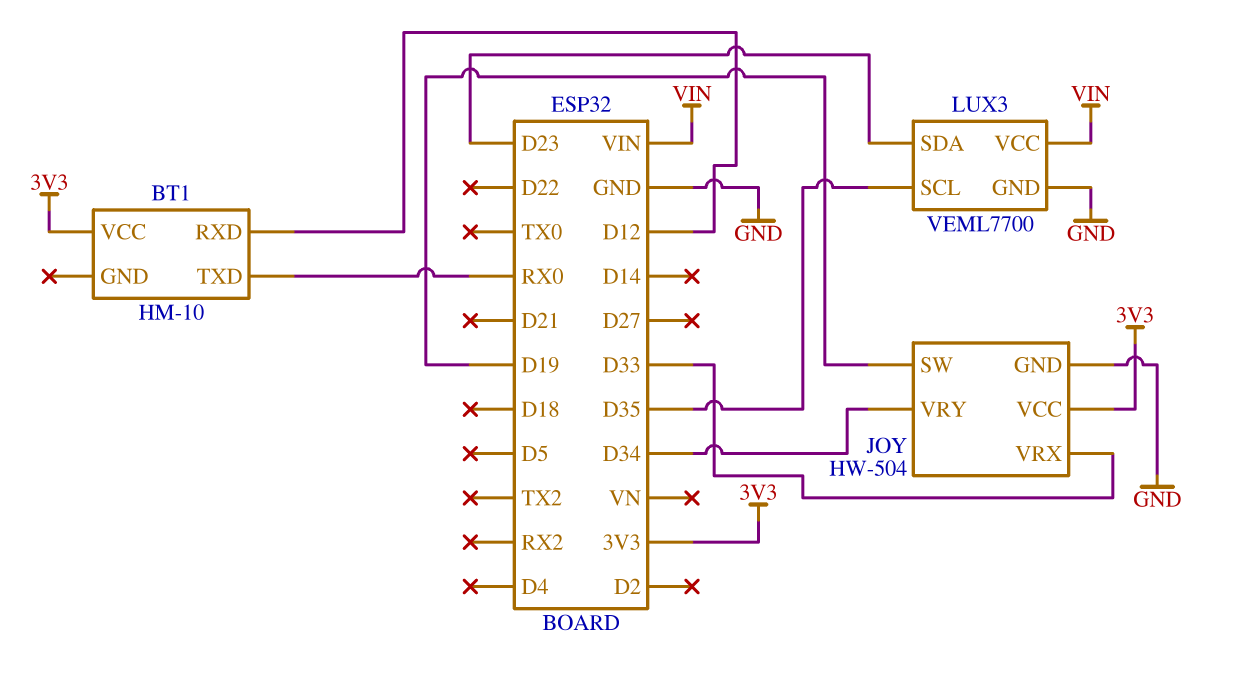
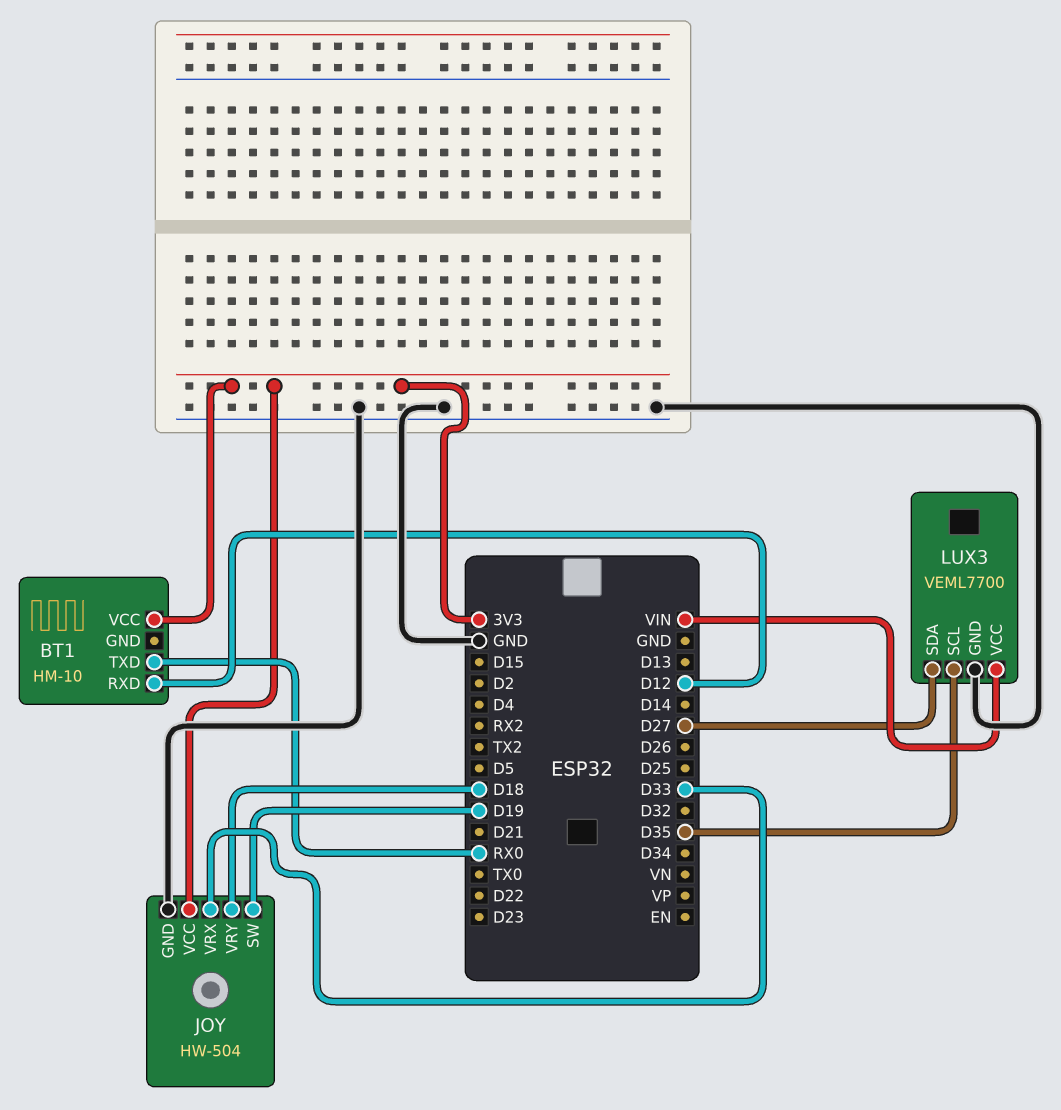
JOY pin VRY: D34 -> D18
LUX3 pin SDA: D23 -> D27

